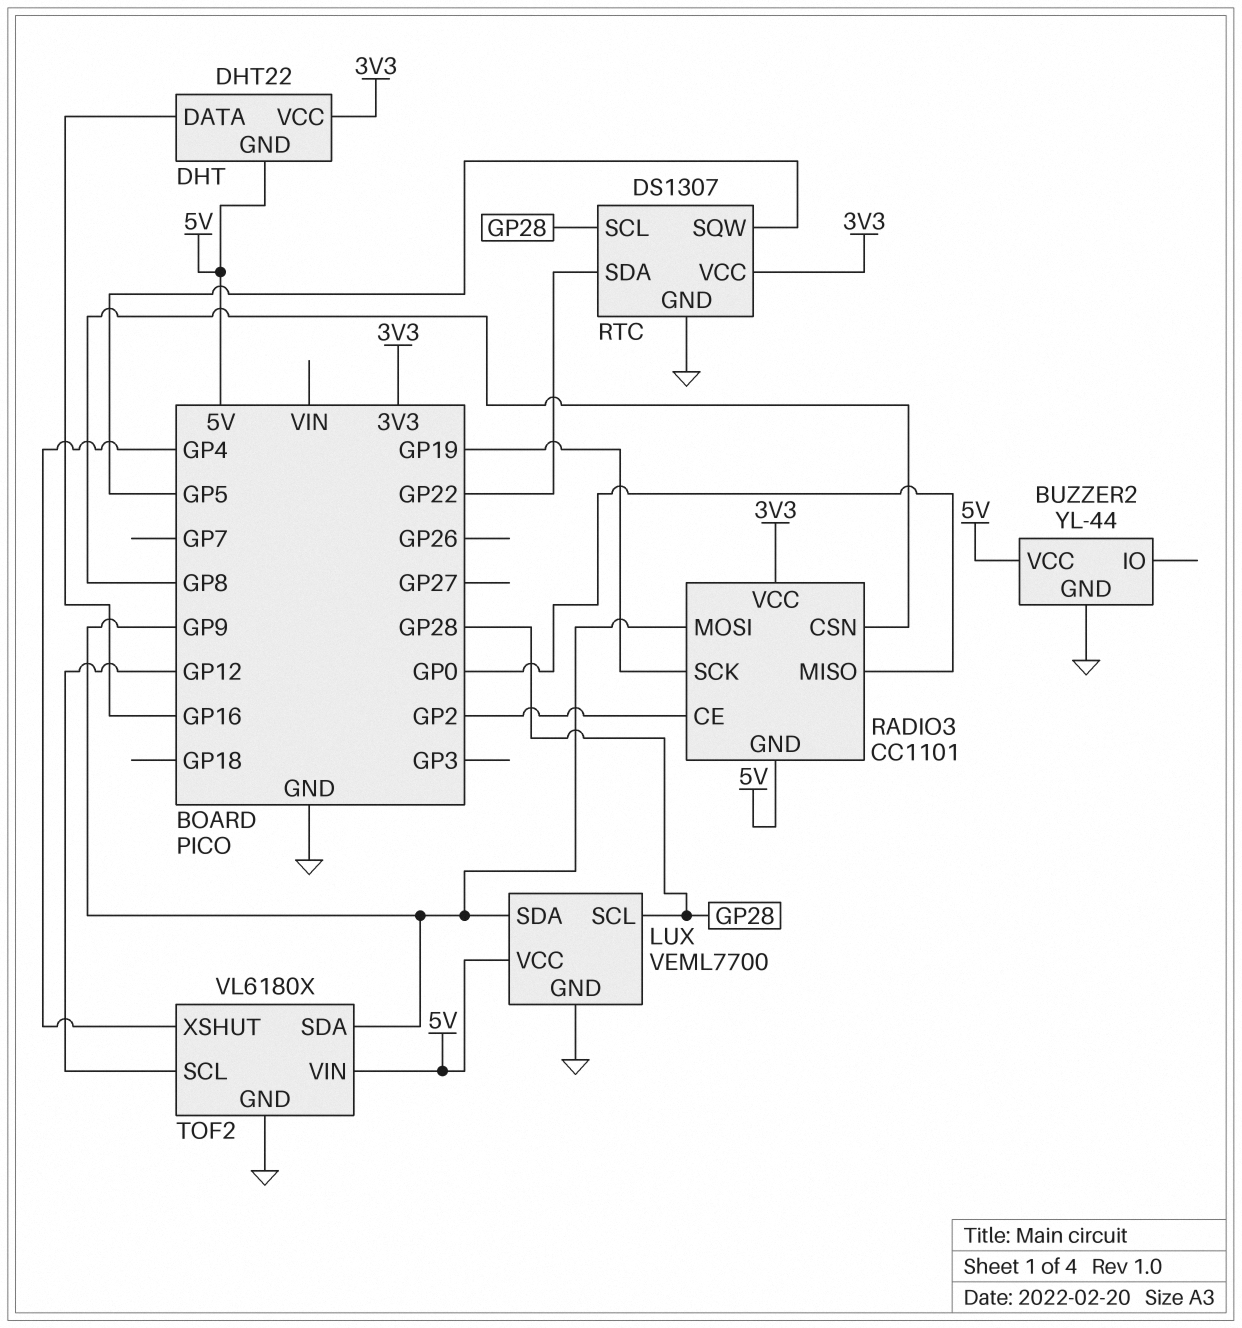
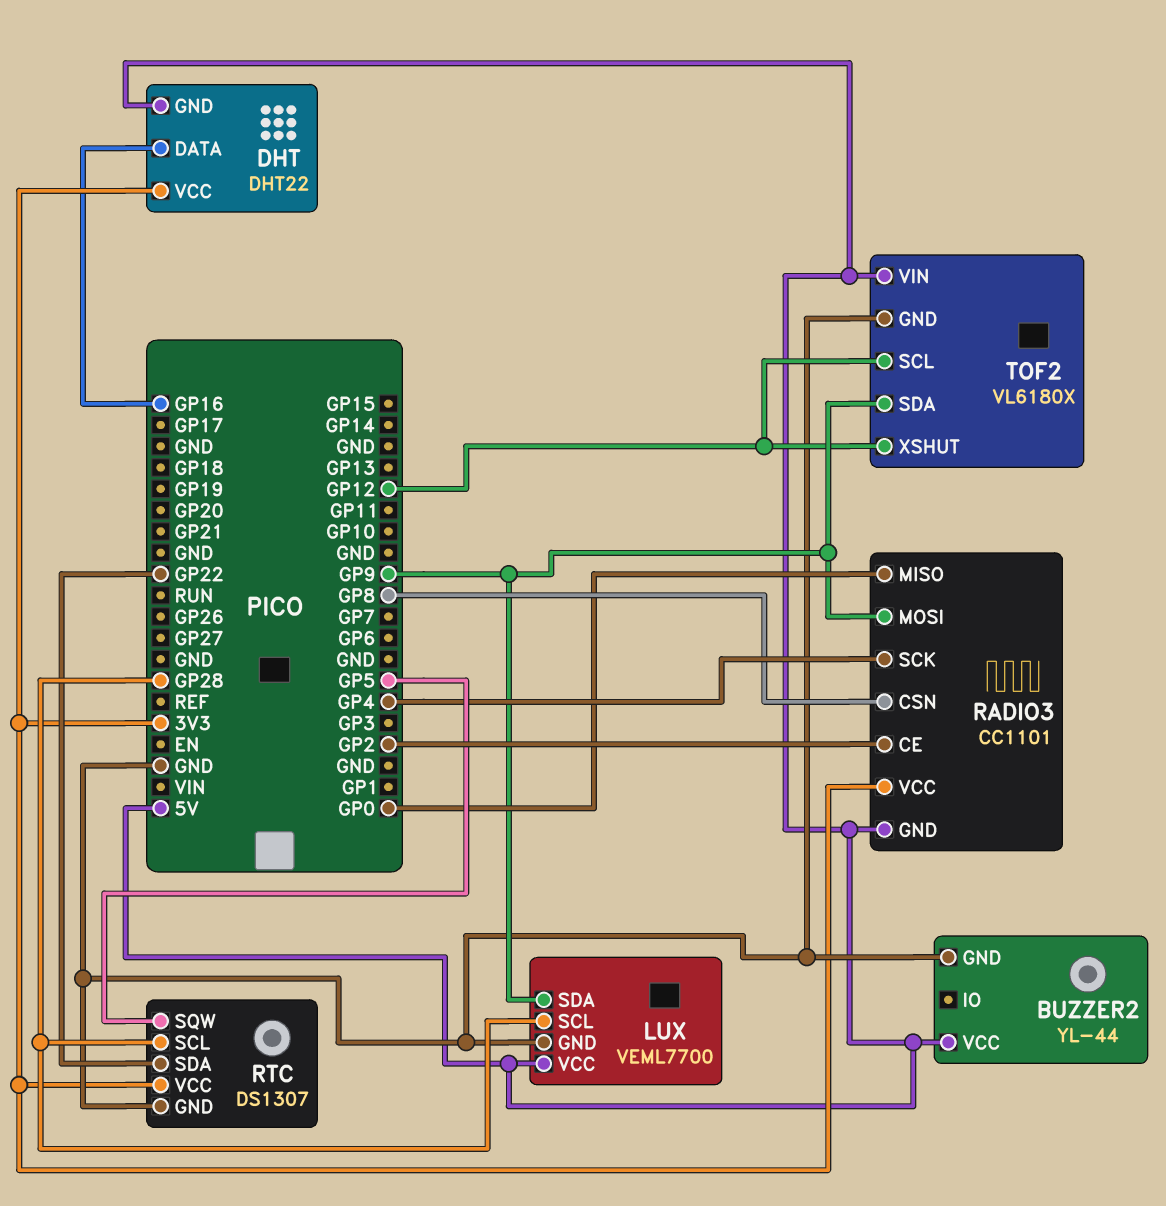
RADIO3 pin SCK: GP19 -> GP4
TOF2 pin XSHUT: GP4 -> GP12

